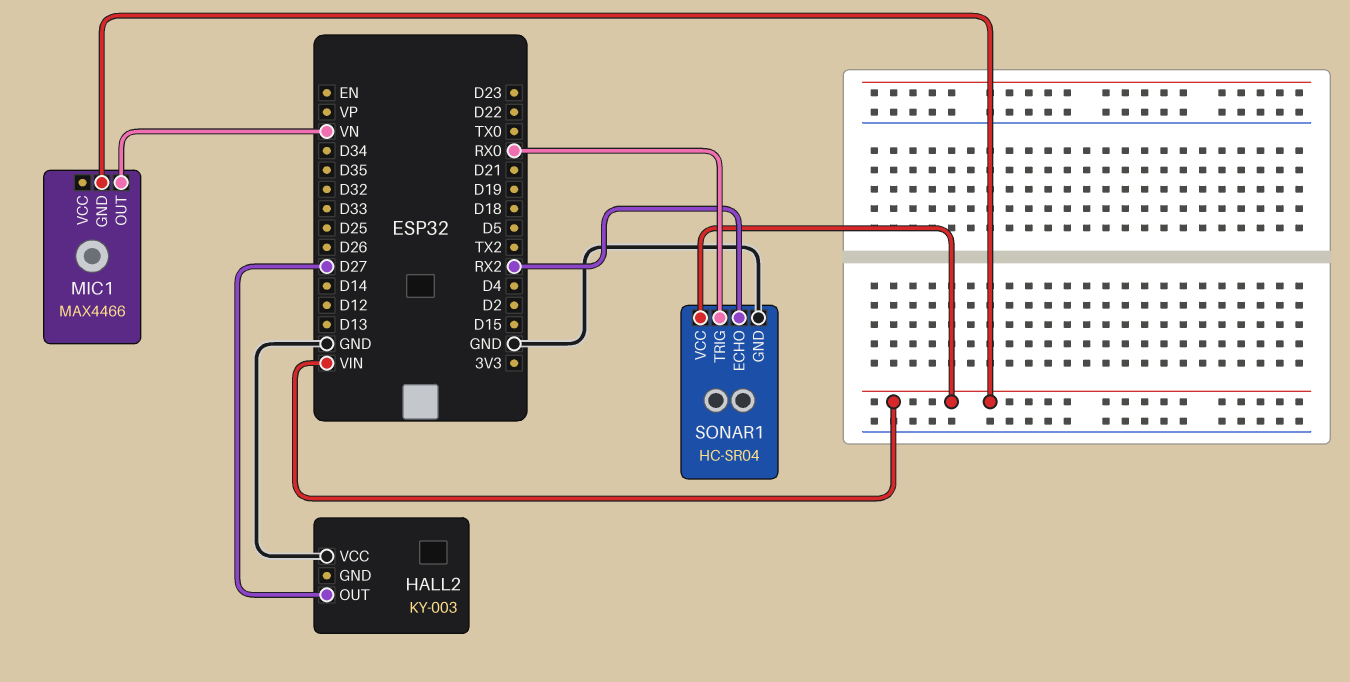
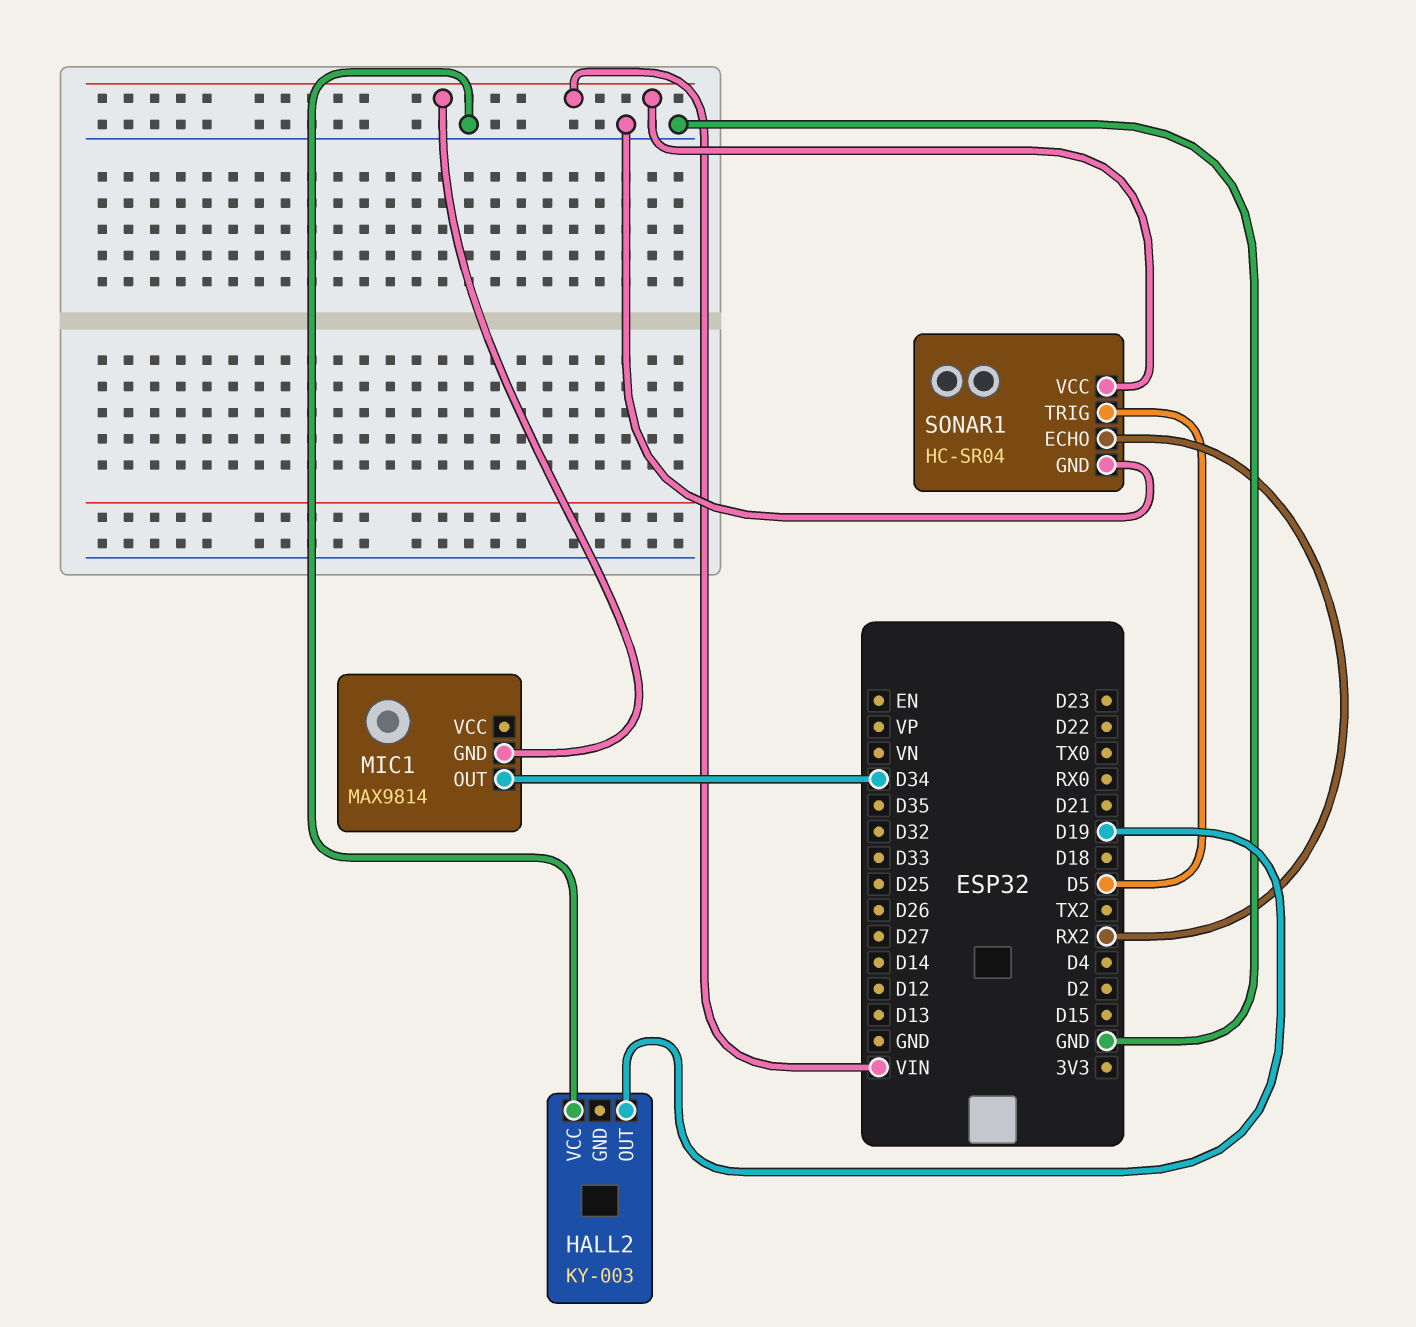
HALL2 pin OUT: D27 -> D19
MIC1: MAX4466 -> MAX9814
MIC1 pin OUT: VN -> D34
SONAR1 pin TRIG: RX0 -> D5

